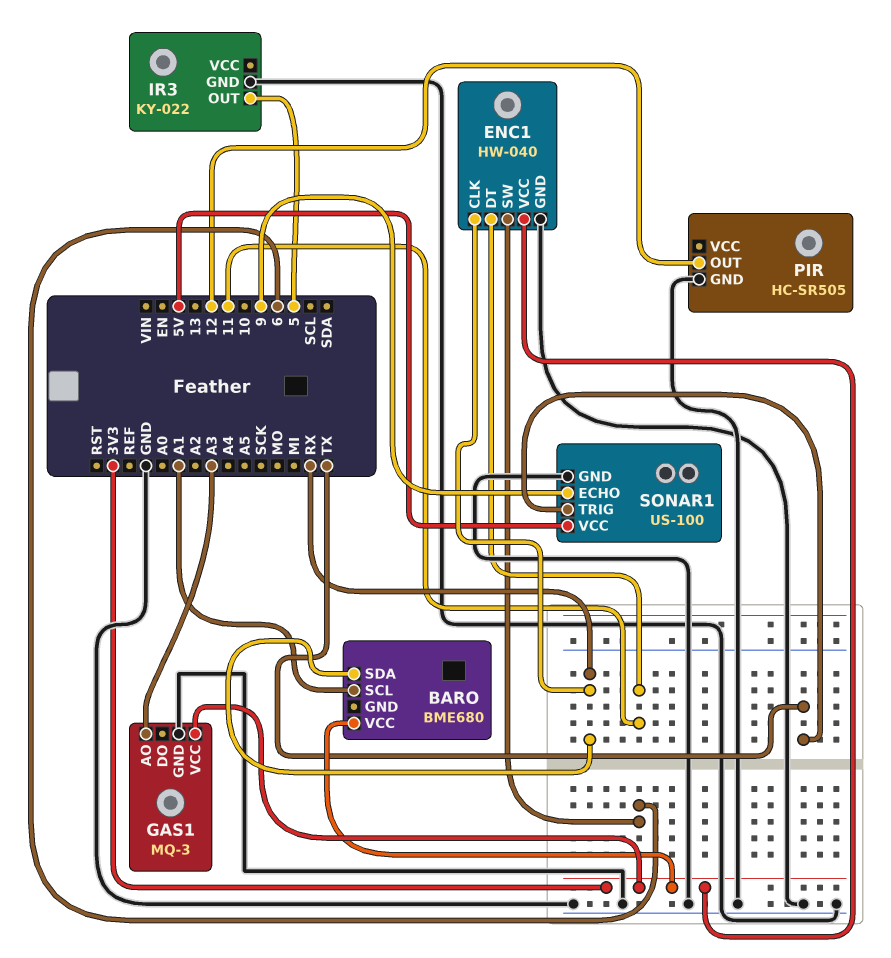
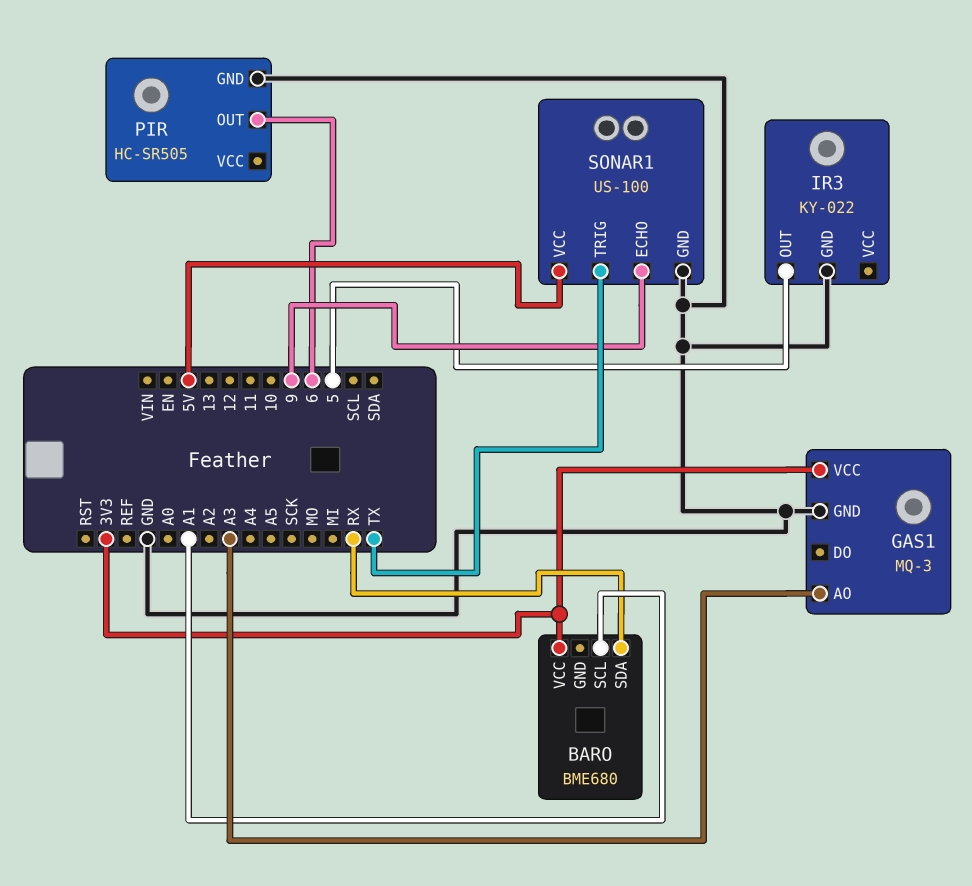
ENC1: HW-040 -> none
ENC1 pin CLK: RX -> none
ENC1 pin DT: 11 -> none
ENC1 pin GND: GND -> none
ENC1 pin SW: 6 -> none
ENC1 pin VCC: 3V3 -> none
PIR pin OUT: 12 -> 6

